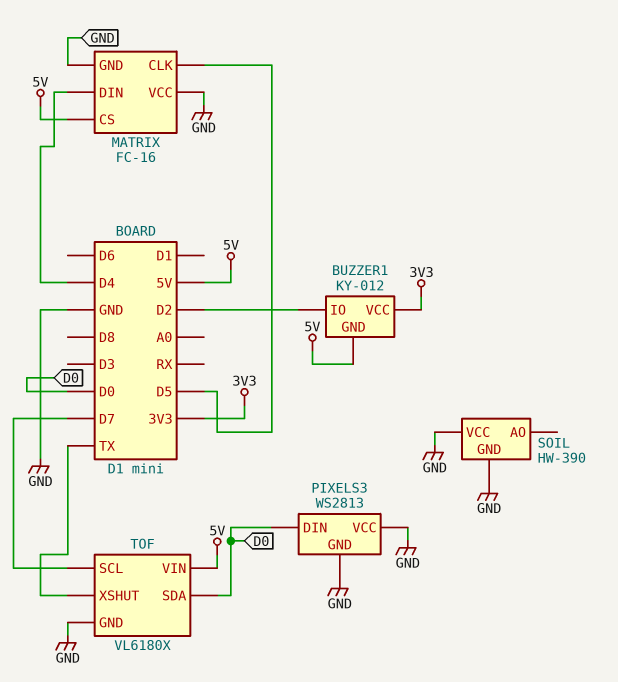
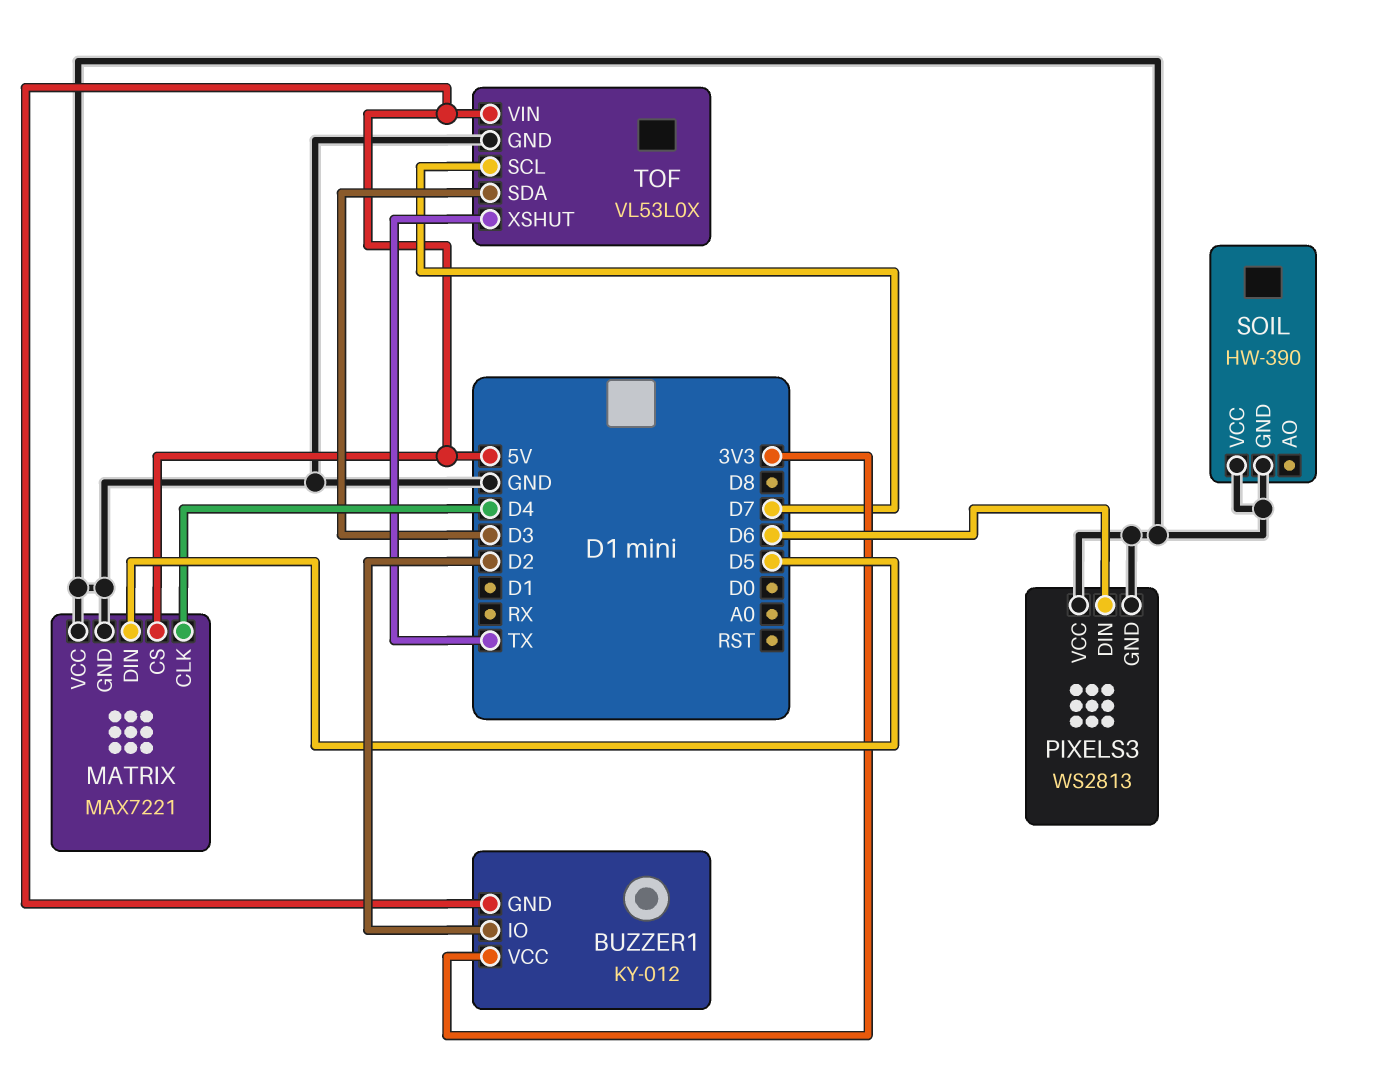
MATRIX: FC-16 -> MAX7221
MATRIX pin CLK: D5 -> D4
MATRIX pin DIN: D4 -> D5
PIXELS3 pin DIN: D0 -> D6
TOF: VL6180X -> VL53L0X
TOF pin SDA: D0 -> D3

